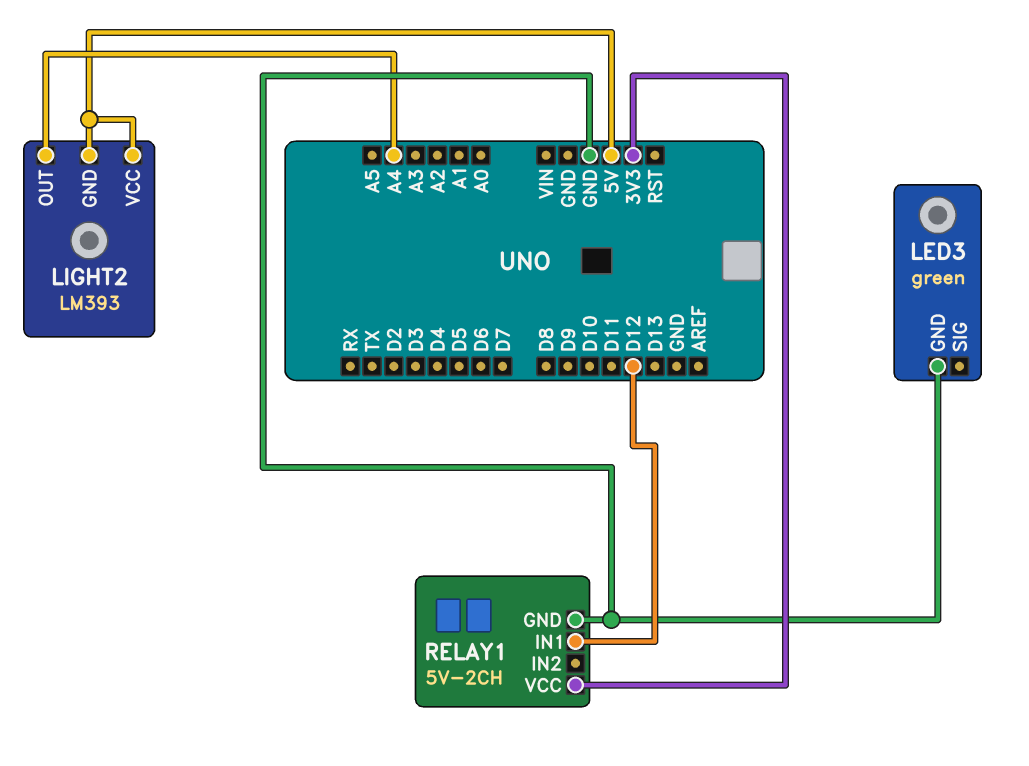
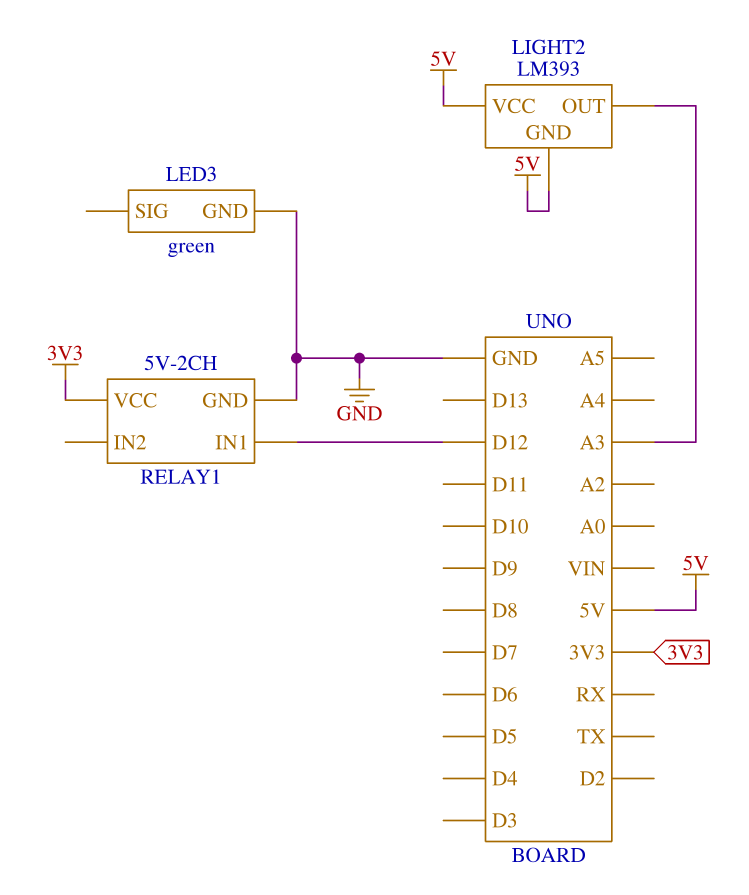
LIGHT2 pin OUT: A4 -> A3

